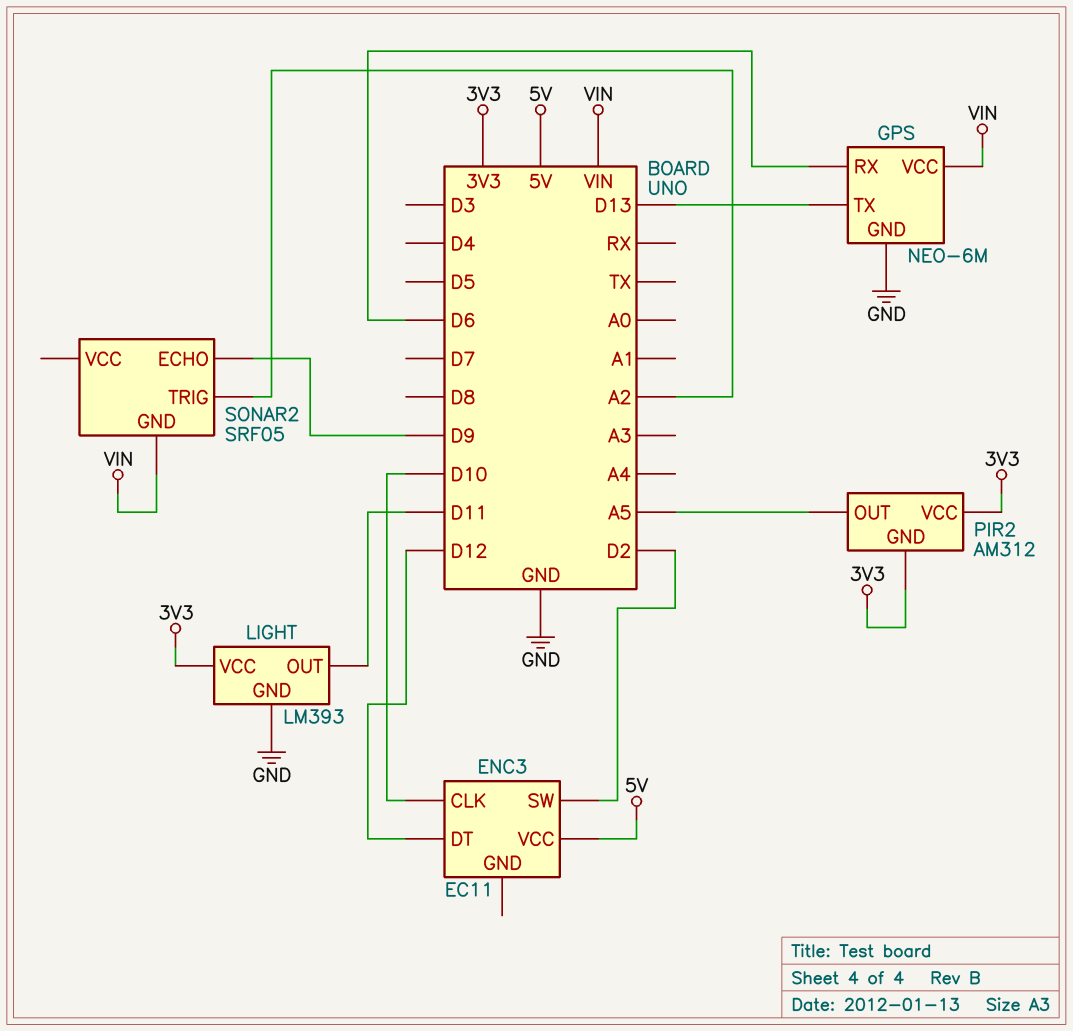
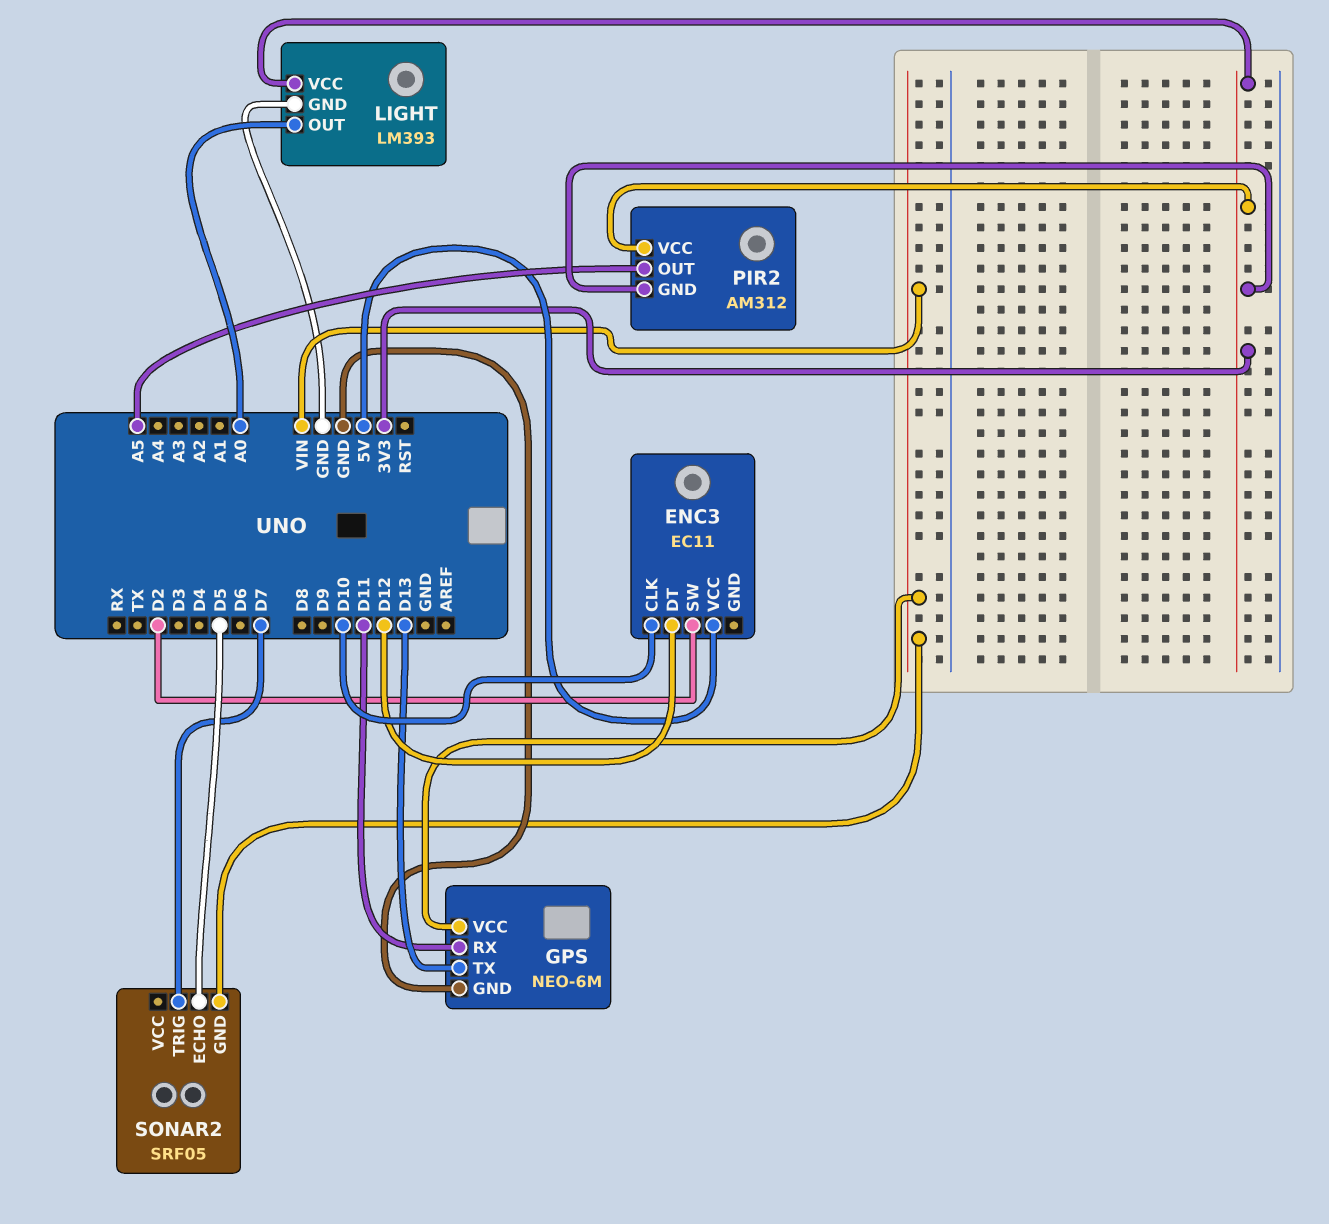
GPS pin RX: D6 -> D11
LIGHT pin OUT: D11 -> A0
SONAR2 pin ECHO: D9 -> D5
SONAR2 pin TRIG: A2 -> D7

